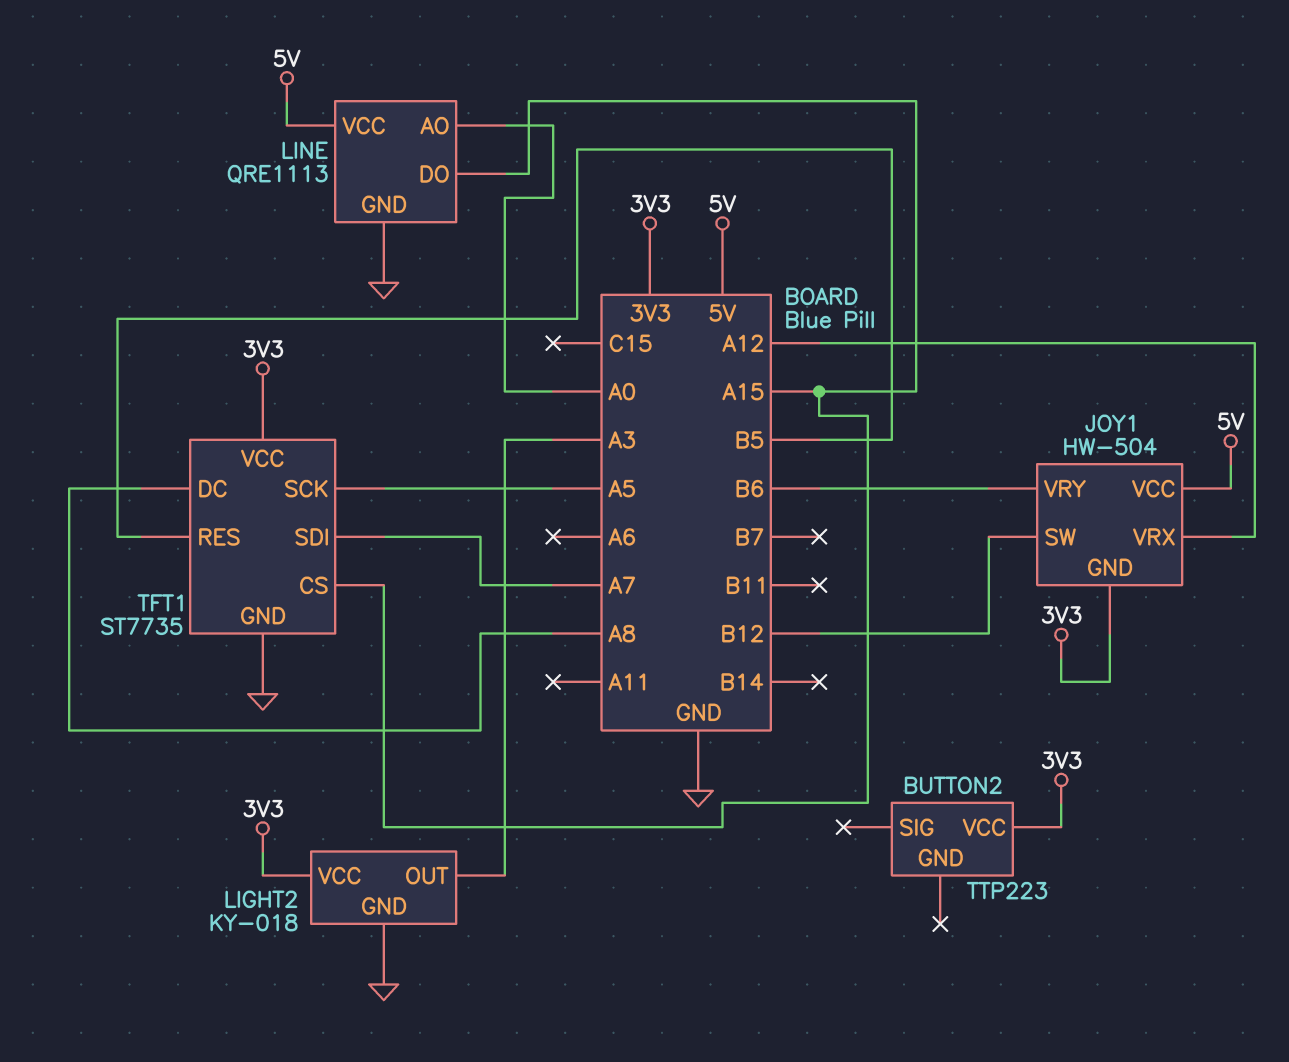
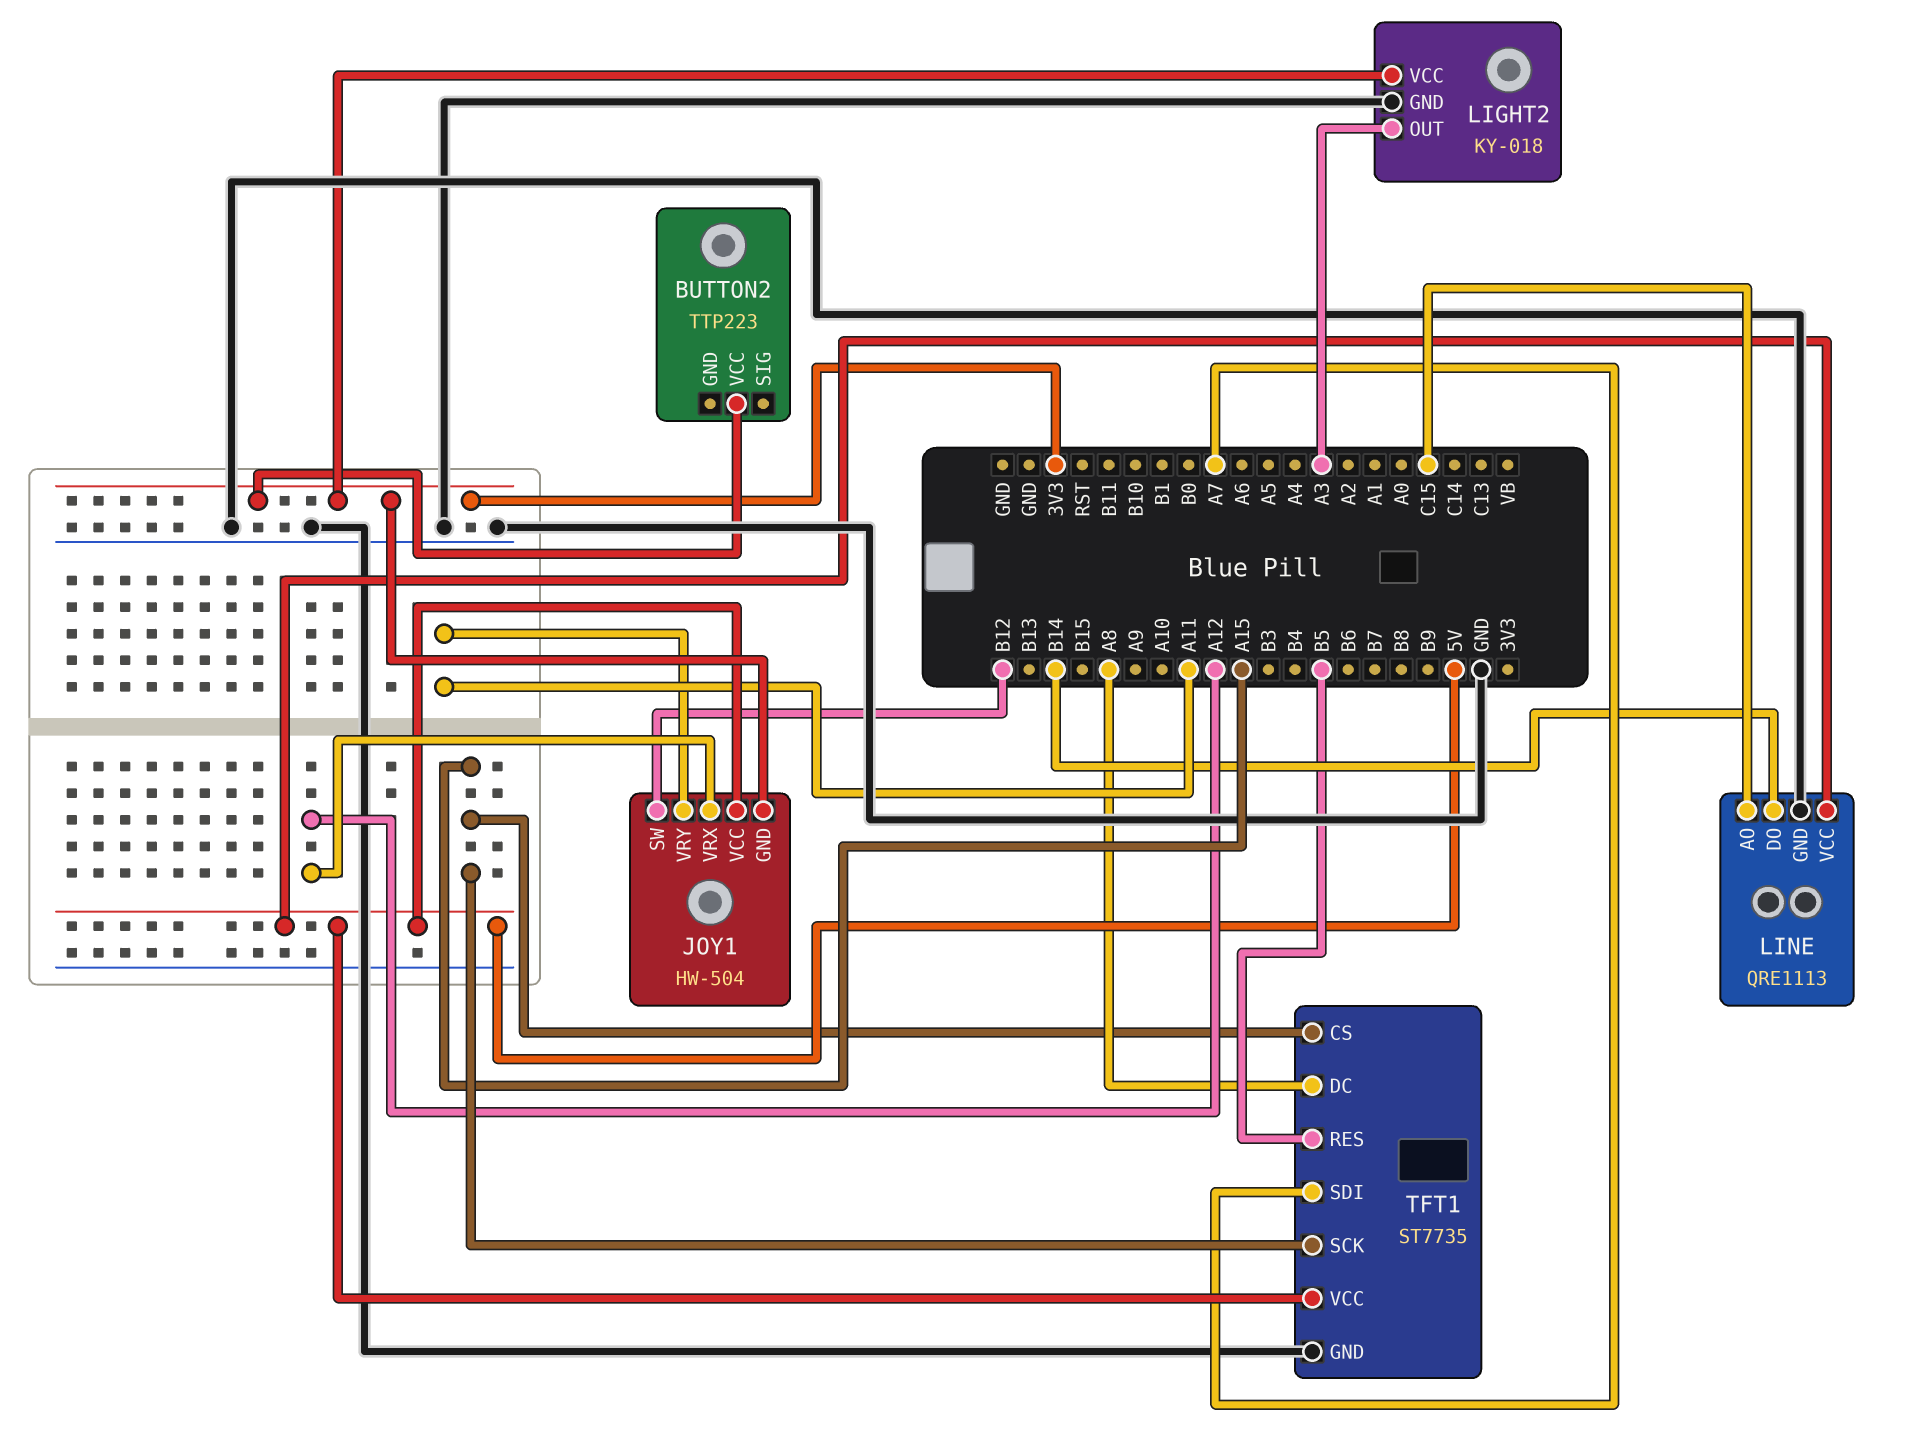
JOY1 pin VRY: B6 -> A11
LINE pin AO: A0 -> C15
LINE pin DO: A15 -> B14
TFT1 pin SCK: A5 -> A15
TFT1 pin VCC: 3V3 -> 5V

